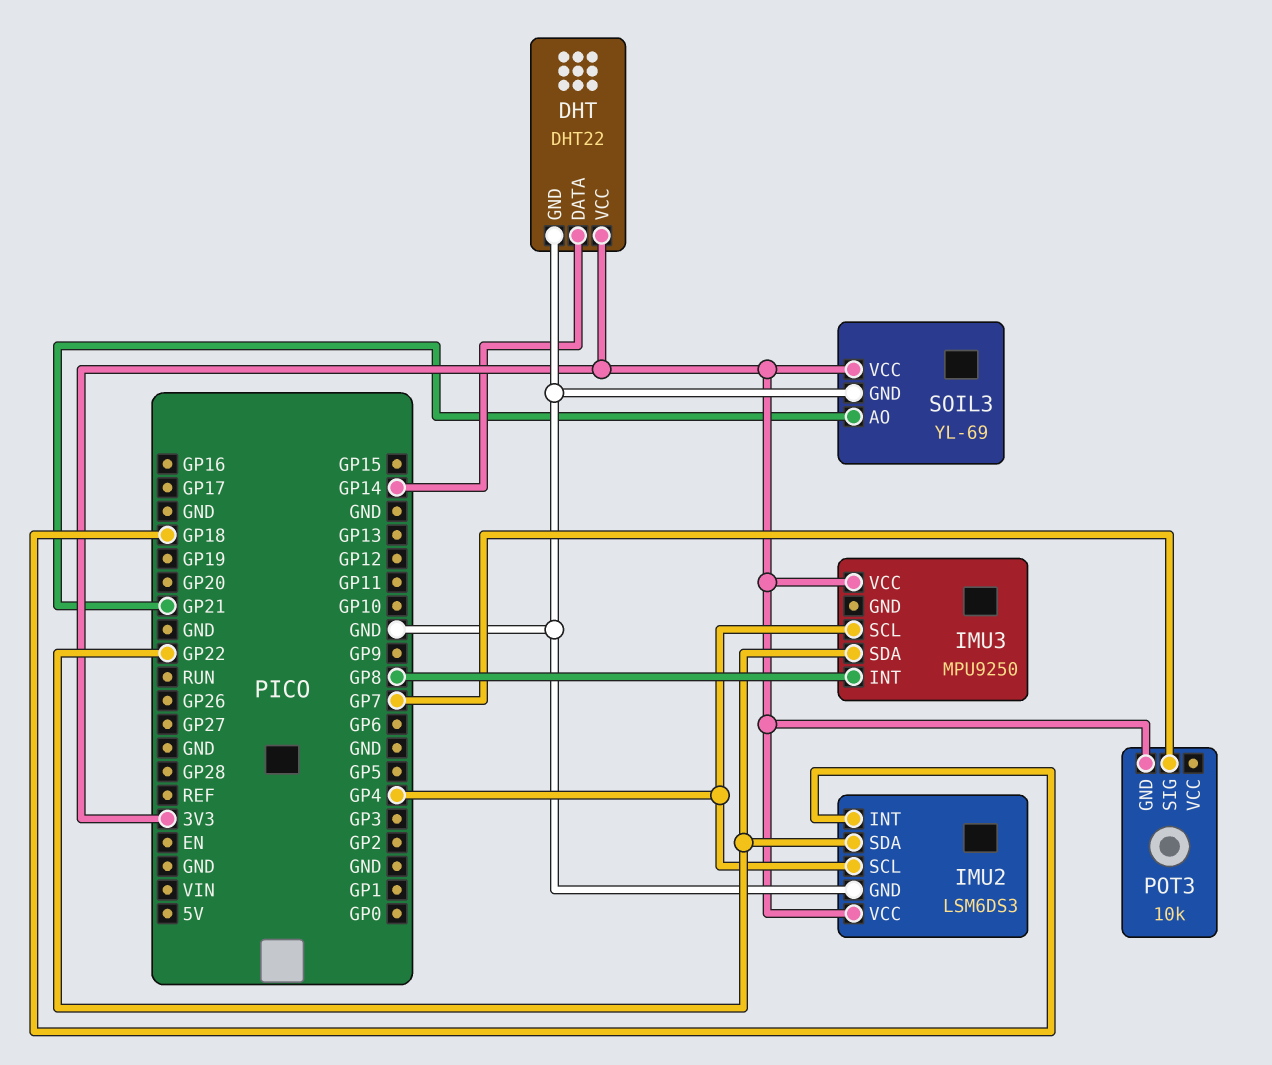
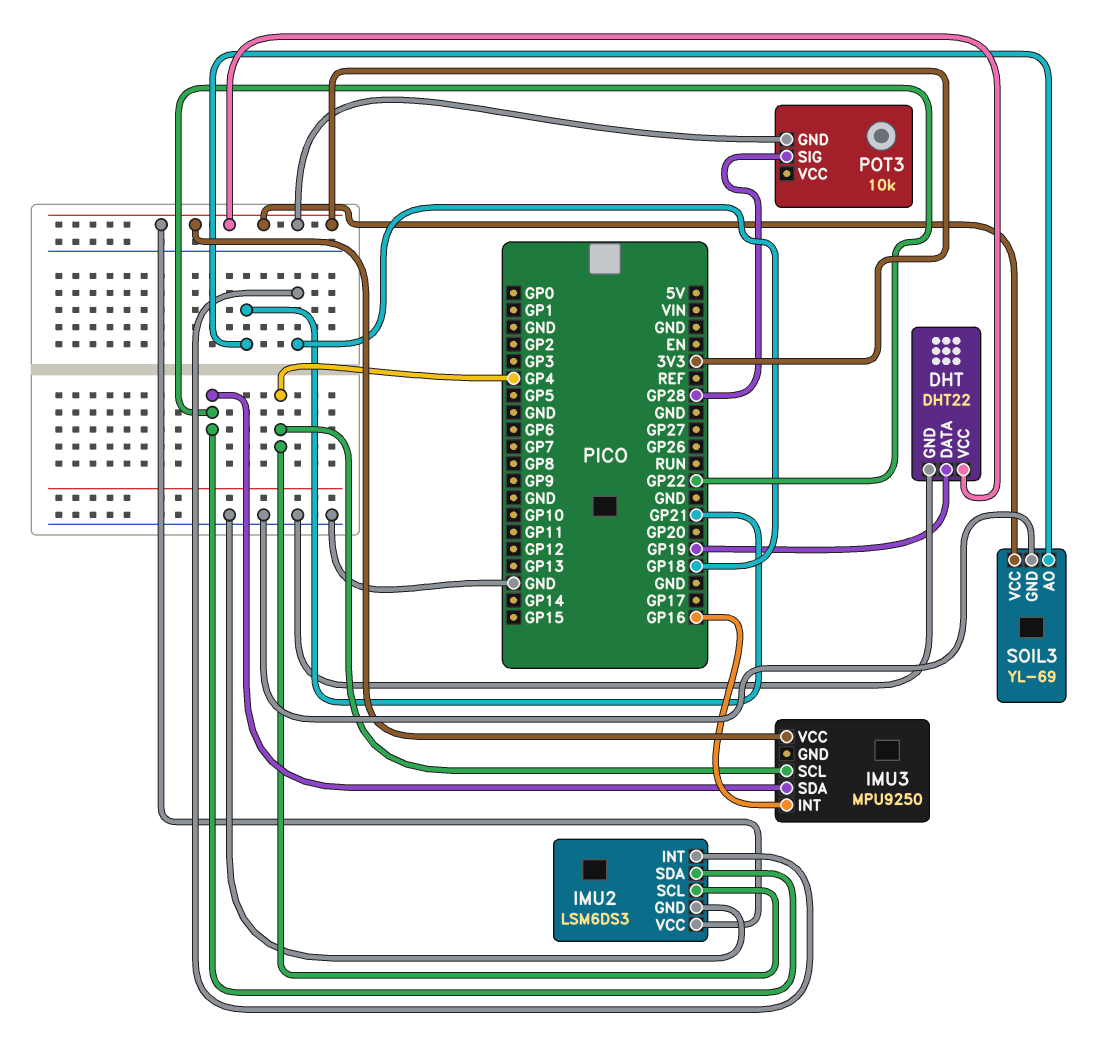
DHT pin DATA: GP14 -> GP19
IMU3 pin INT: GP8 -> GP16
POT3 pin SIG: GP7 -> GP28

